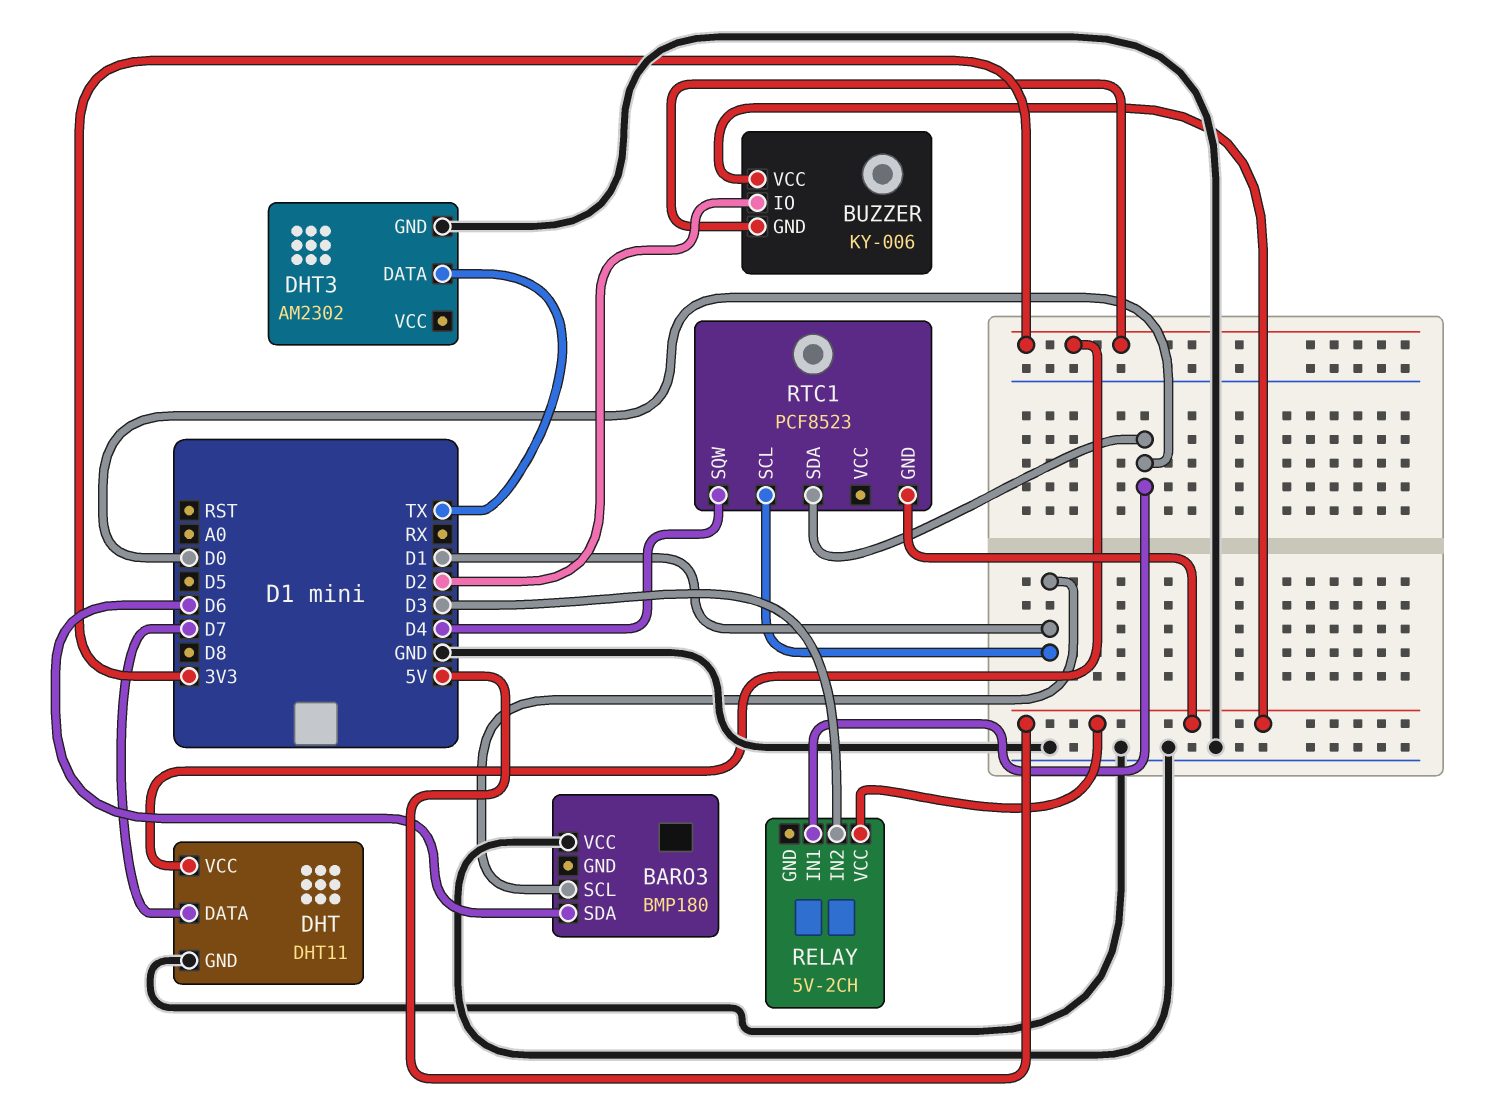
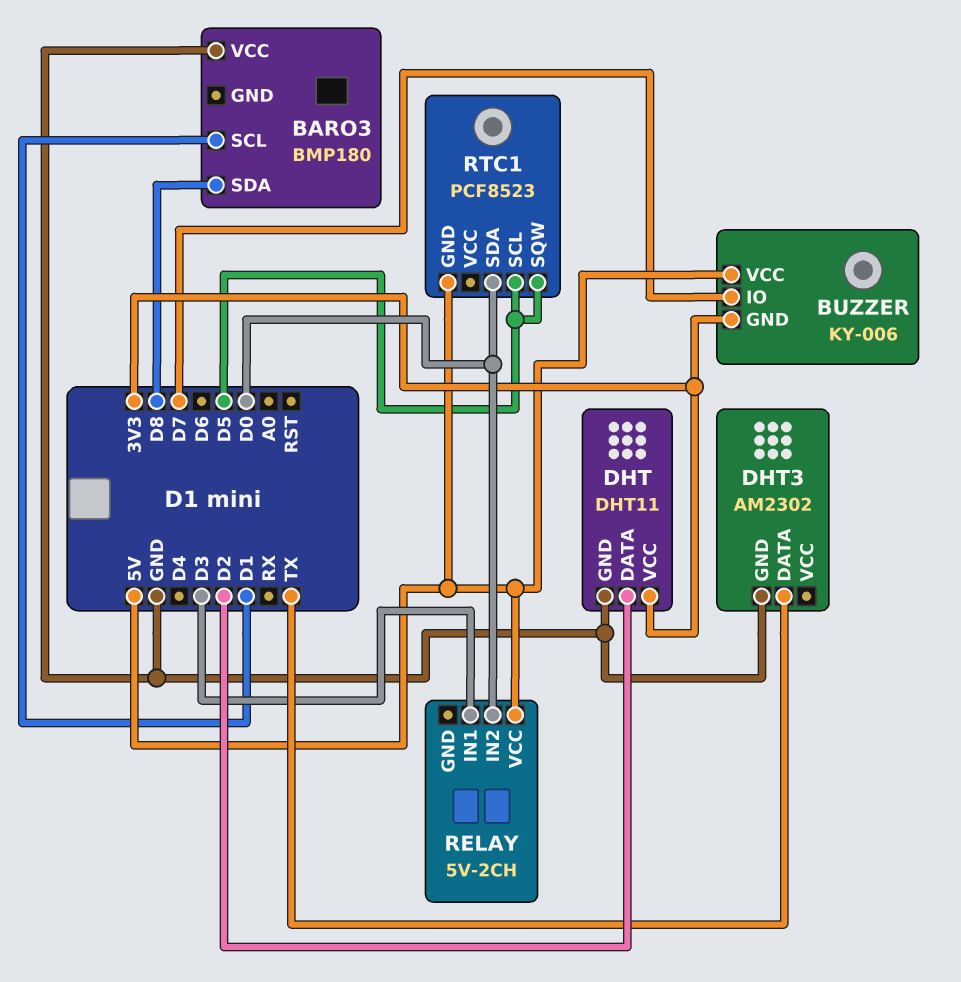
BARO3 pin SDA: D6 -> D8
BUZZER pin IO: D2 -> D7
DHT pin DATA: D7 -> D2
RELAY pin IN1: D0 -> D3
RELAY pin IN2: D3 -> D0
RTC1 pin SCL: D1 -> D5
RTC1 pin SQW: D4 -> D5

